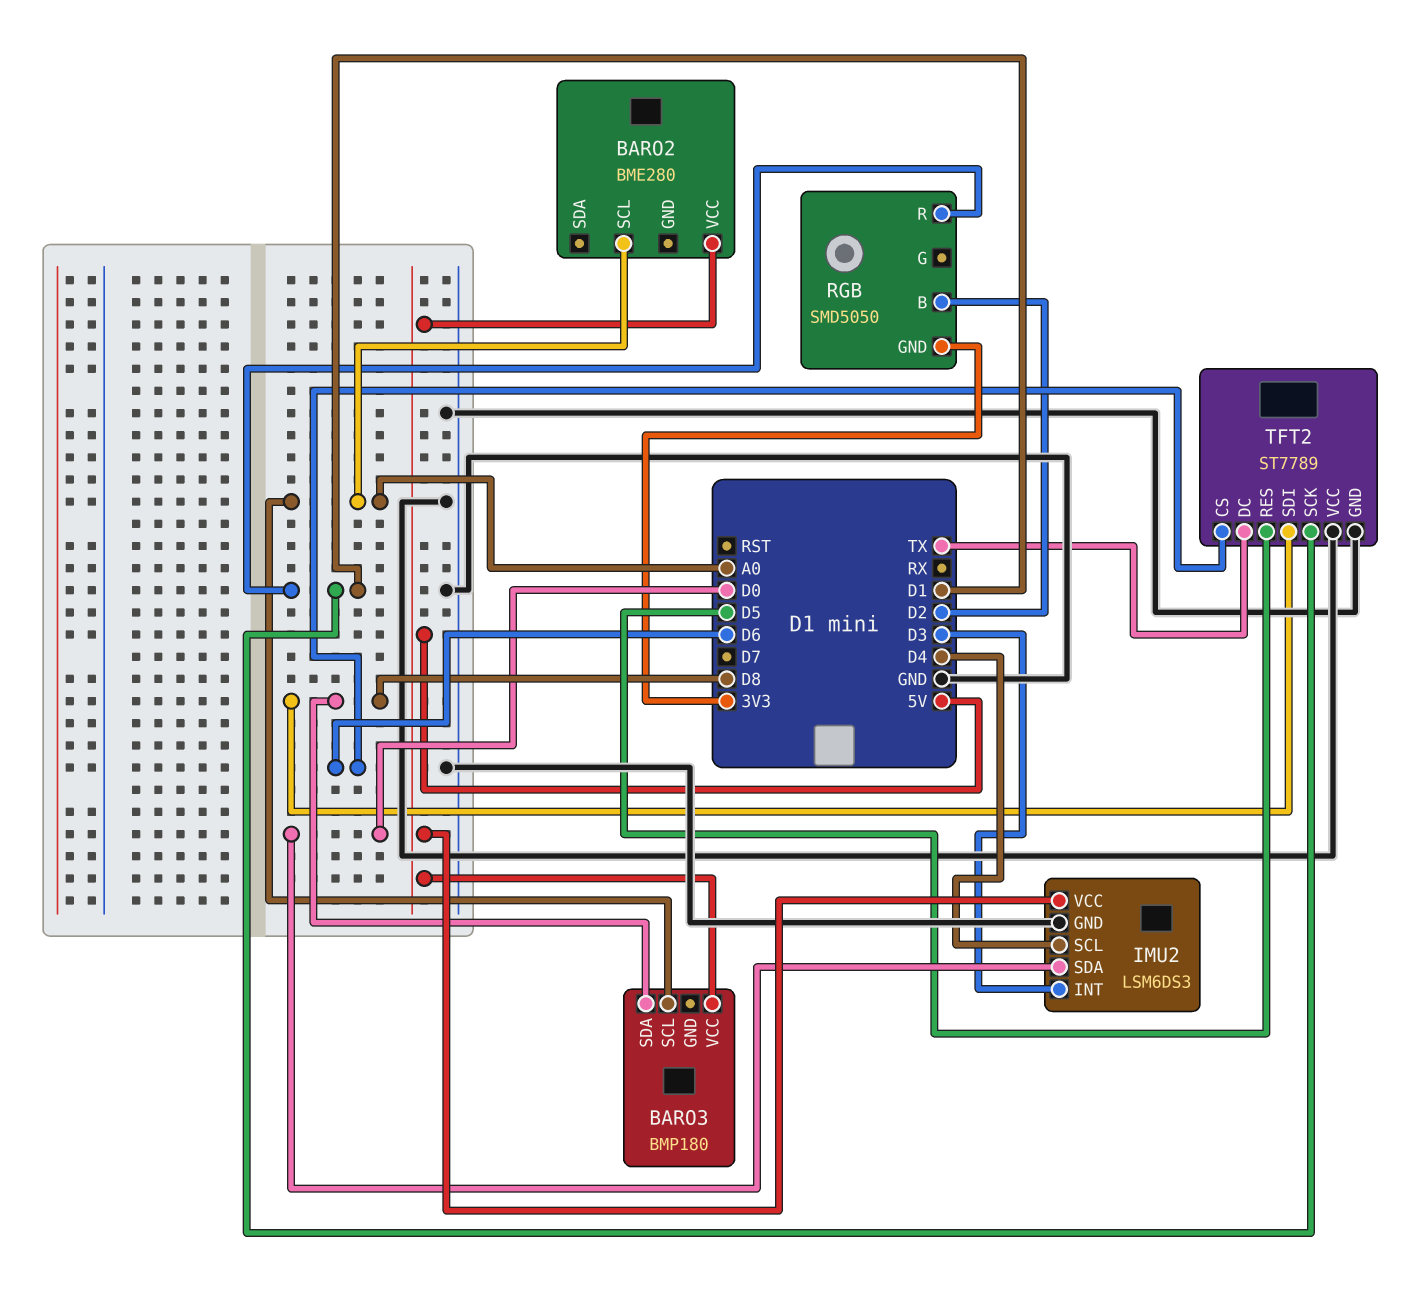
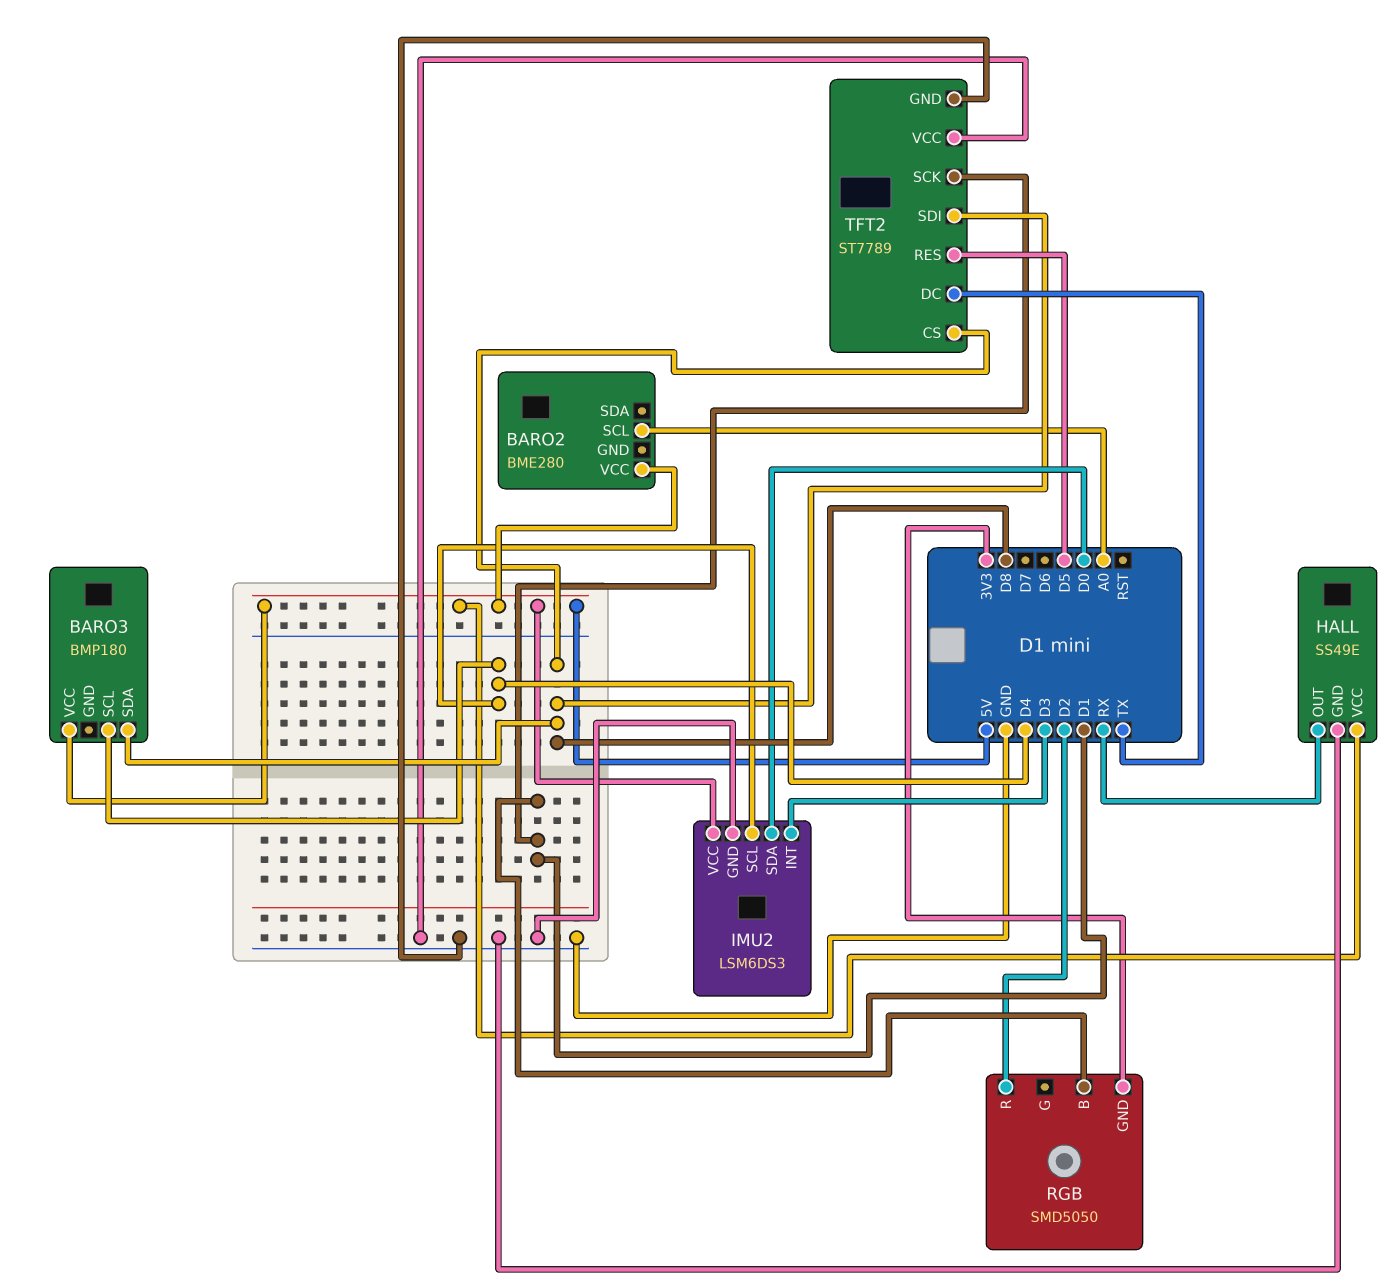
BARO3 pin SCL: A0 -> D4
HALL: none -> SS49E
HALL pin GND: none -> GND
HALL pin OUT: none -> RX
HALL pin VCC: none -> 5V
RGB pin B: D2 -> D1
RGB pin R: D1 -> D2
TFT2 pin CS: D6 -> D8

